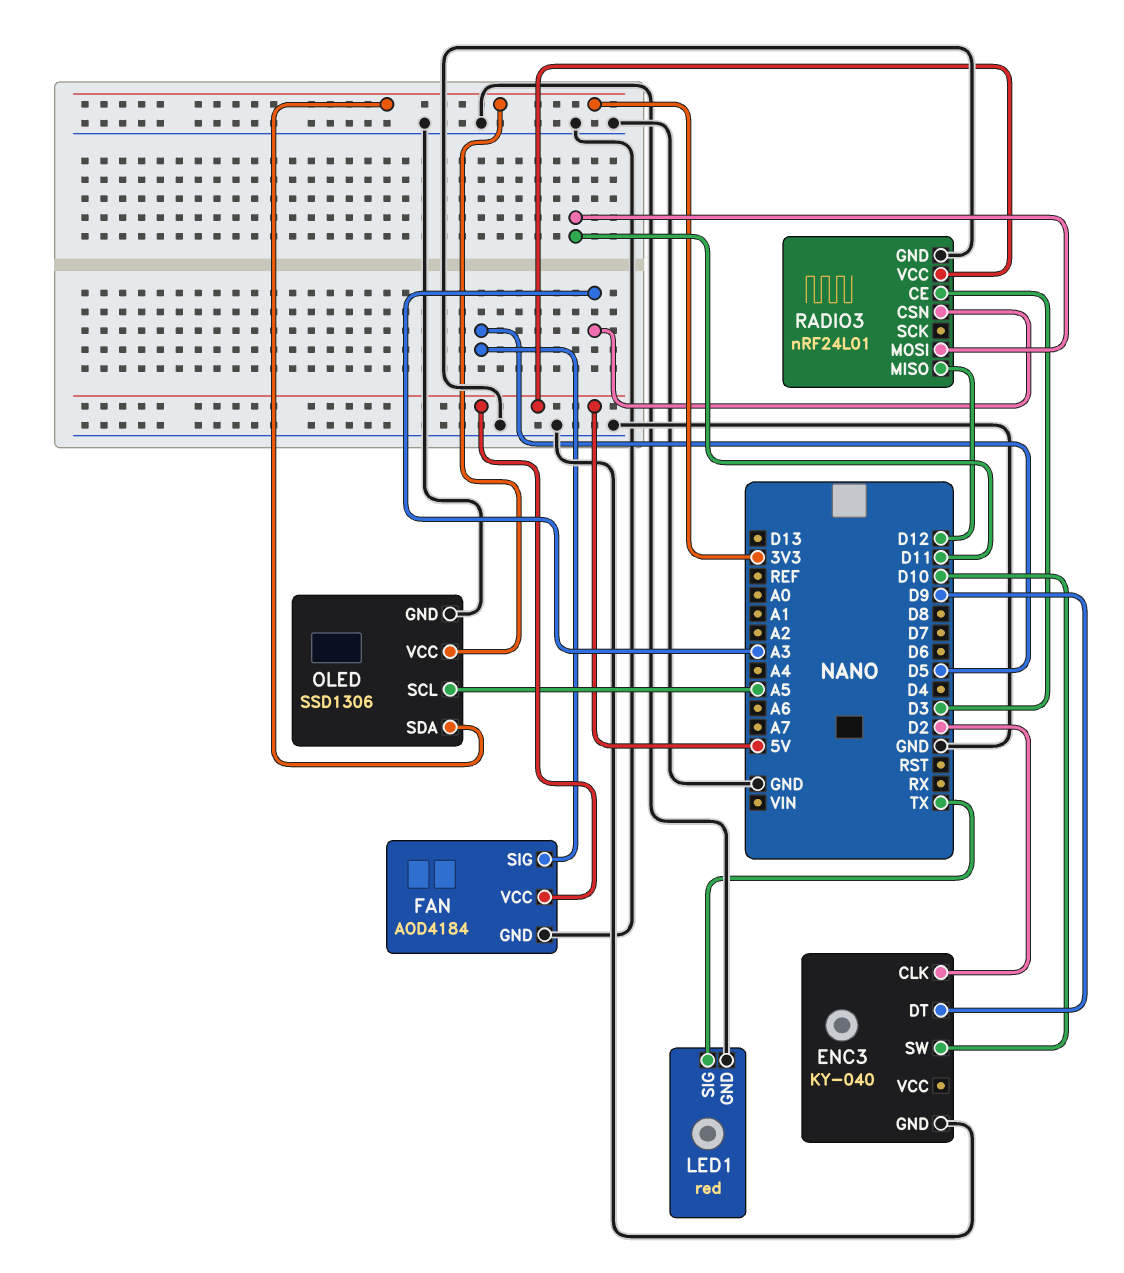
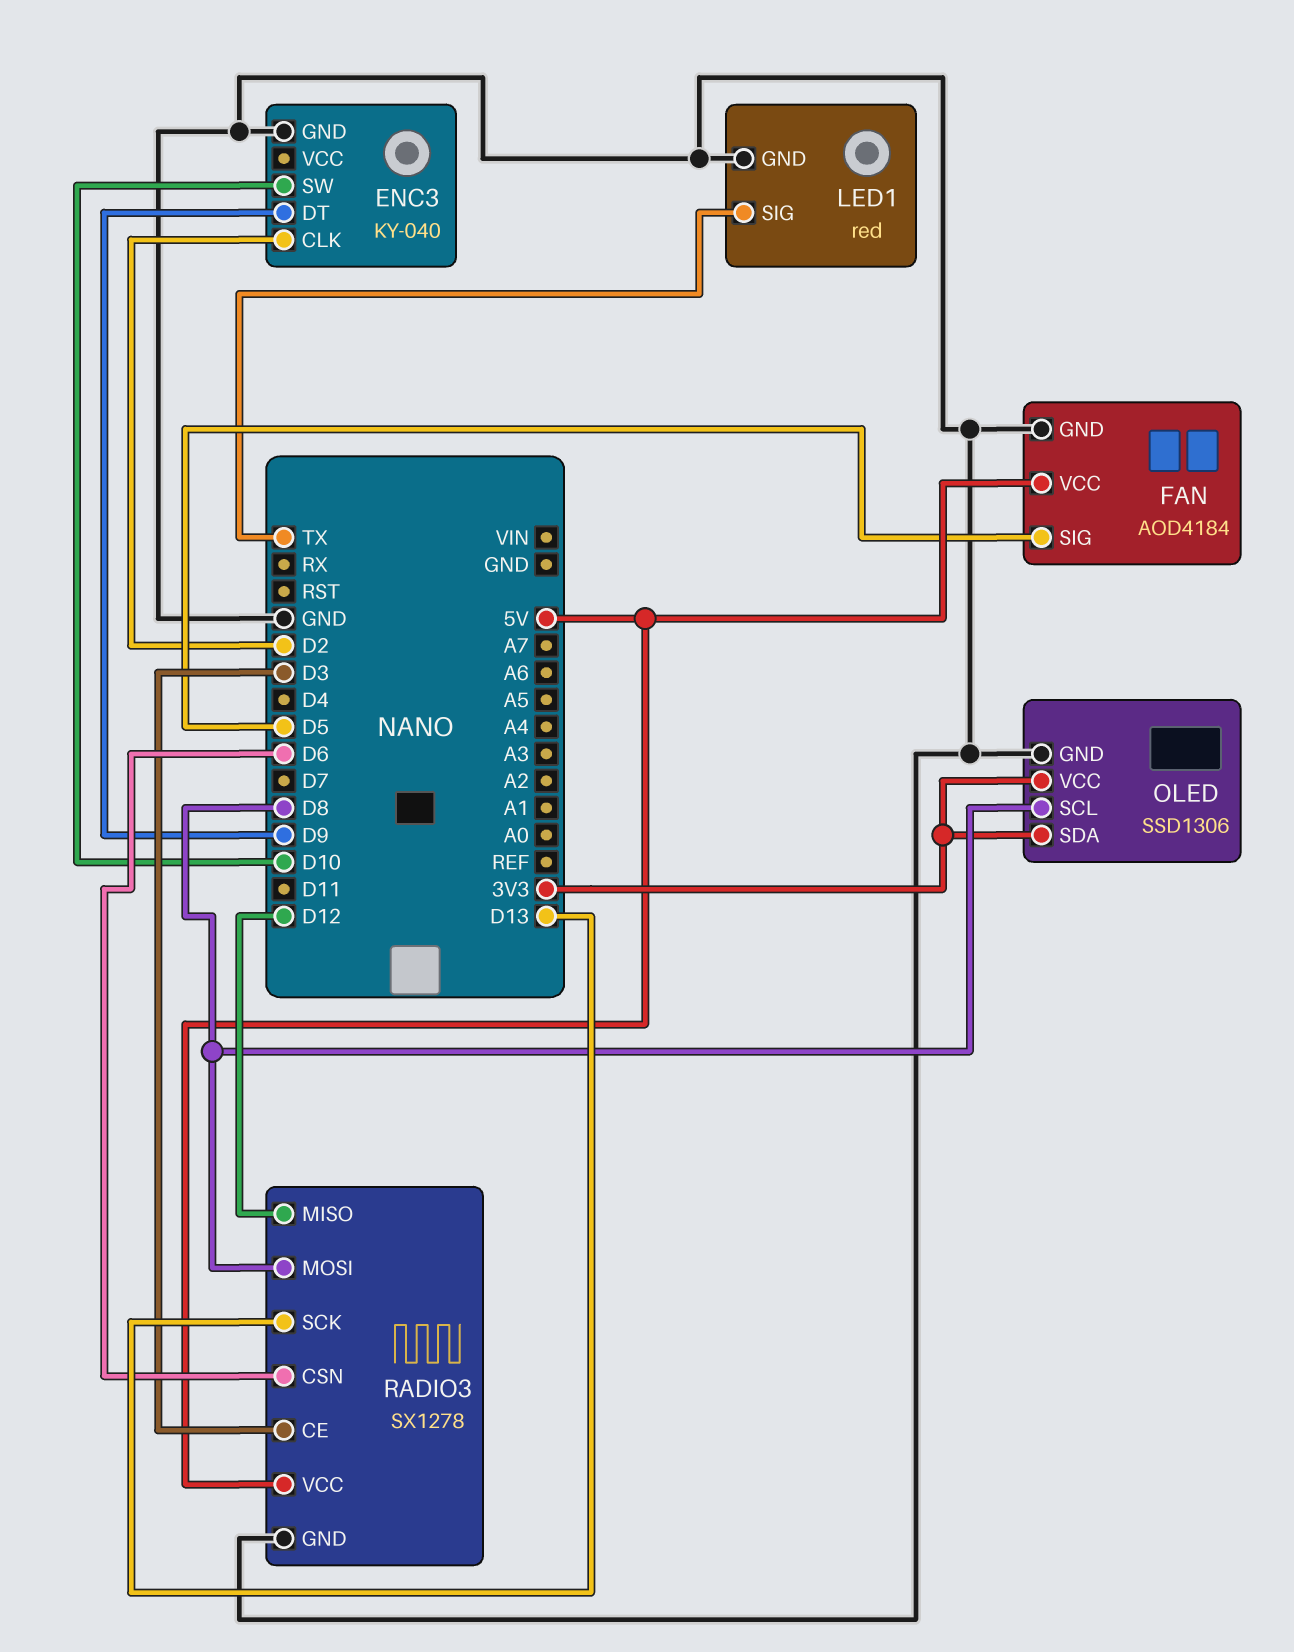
OLED pin SCL: A5 -> D8
RADIO3: nRF24L01 -> SX1278
RADIO3 pin CSN: A3 -> D6
RADIO3 pin MOSI: D11 -> D8
RADIO3 pin SCK: none -> D13

